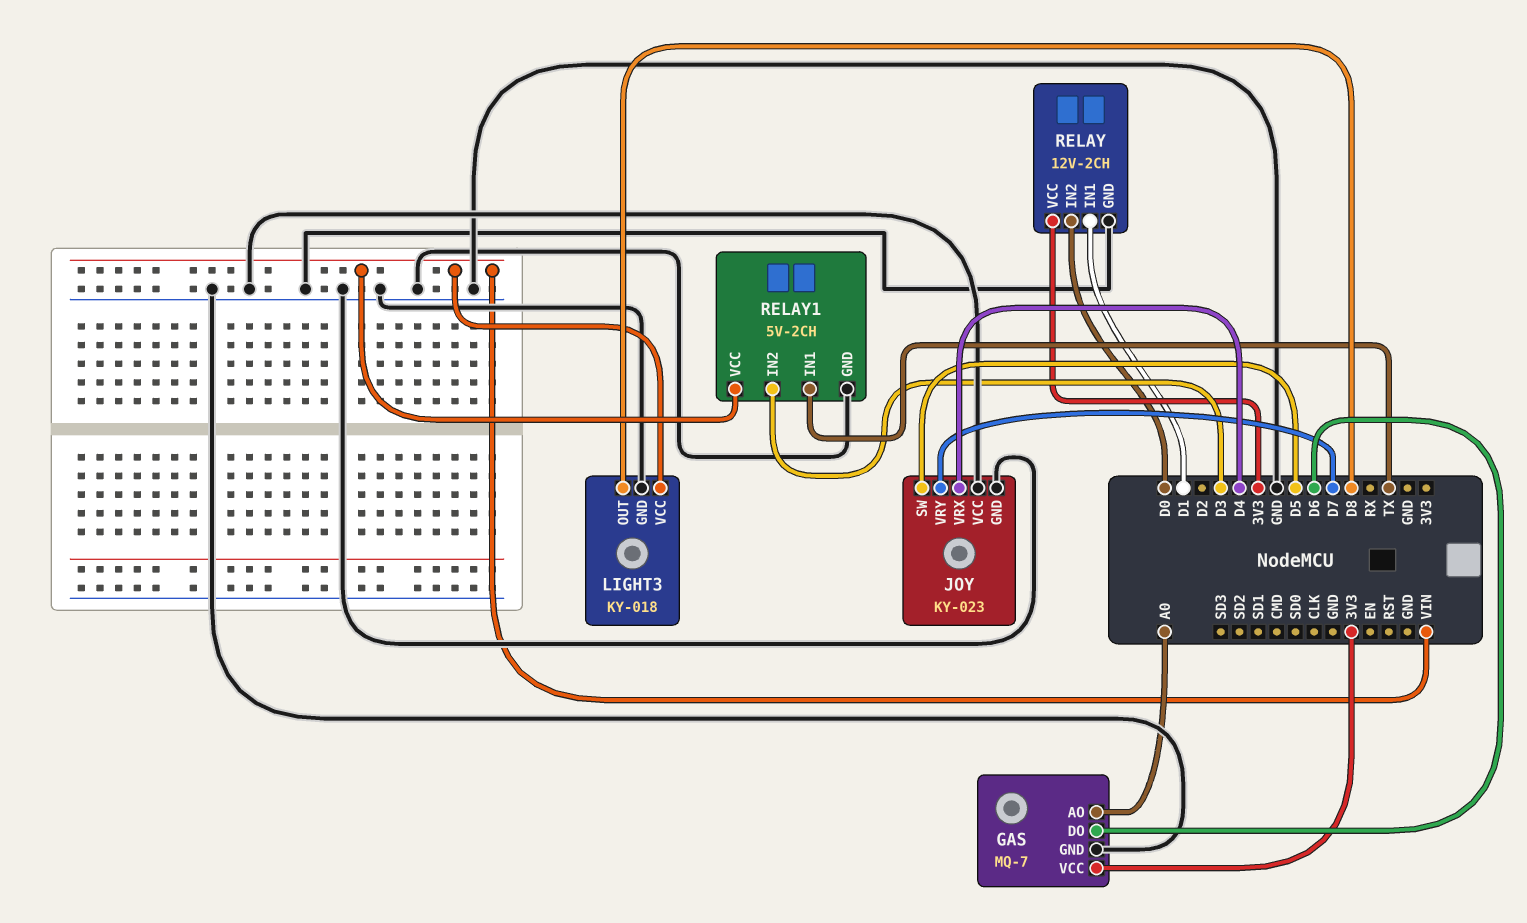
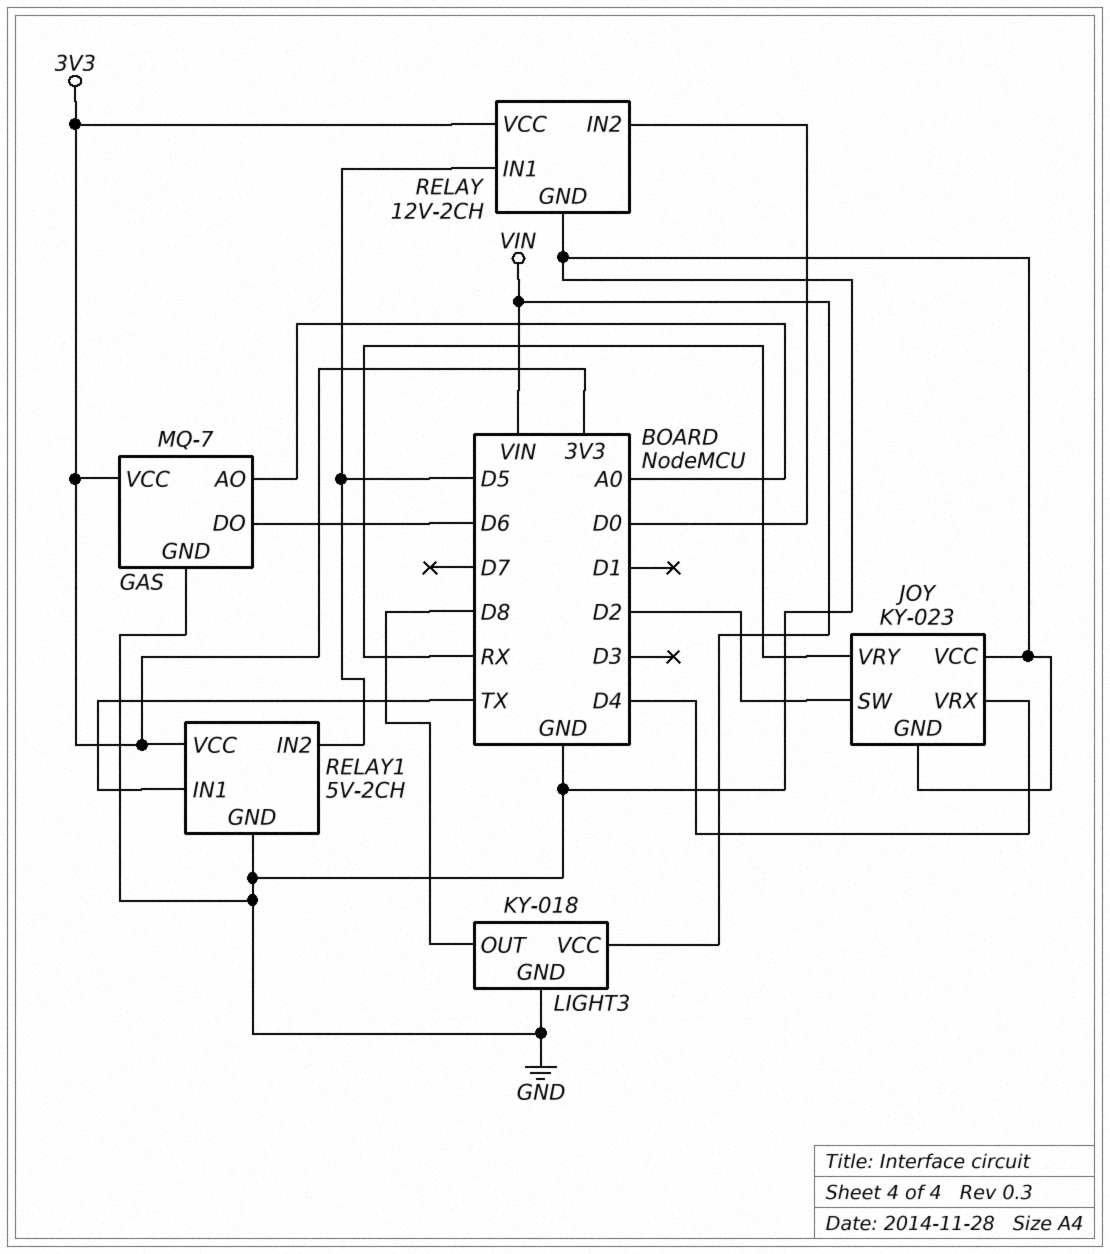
JOY pin SW: D5 -> D2
JOY pin VRY: D7 -> RX
RELAY pin IN1: D1 -> D5
RELAY1 pin IN2: D3 -> D5
RELAY1 pin VCC: VIN -> 3V3

